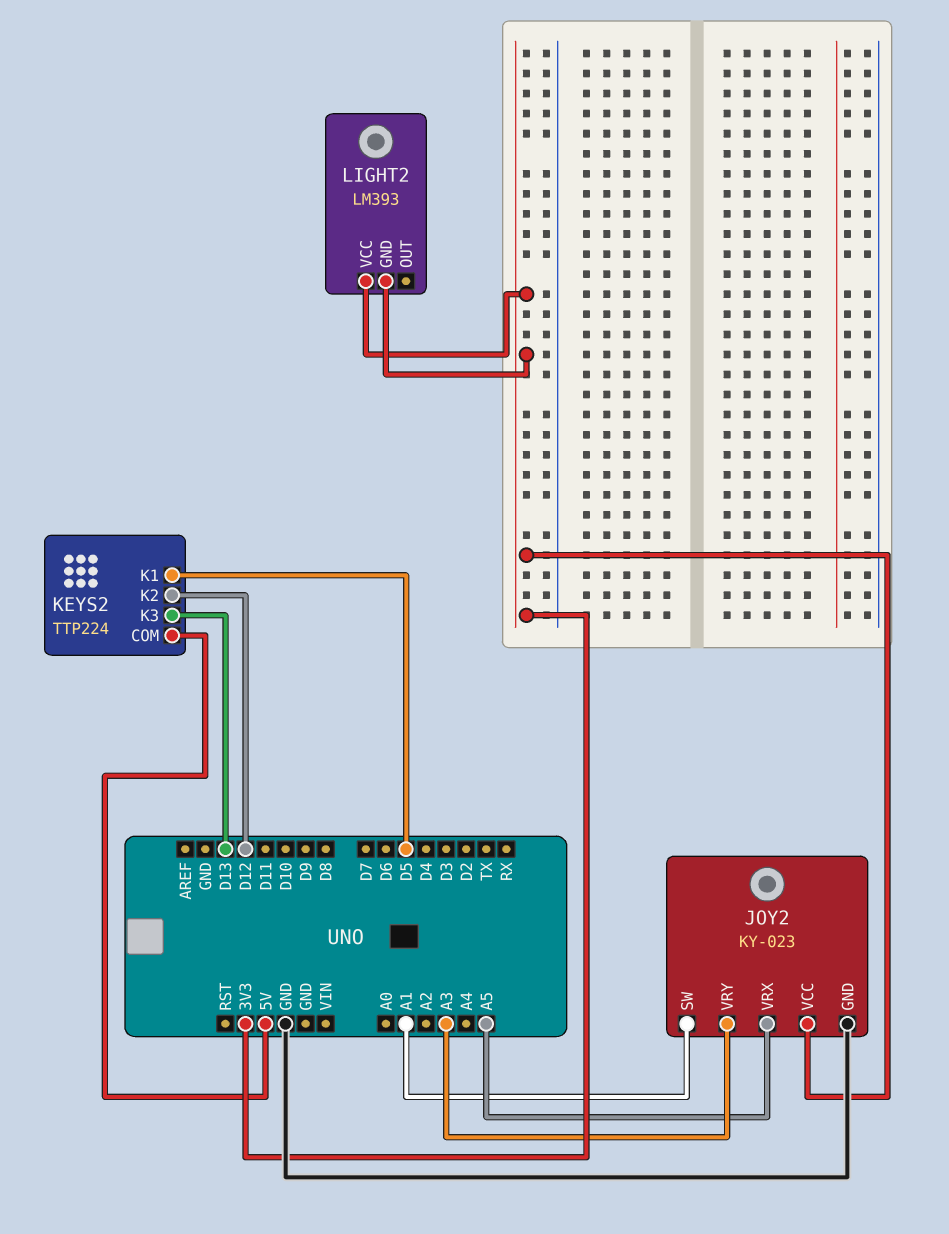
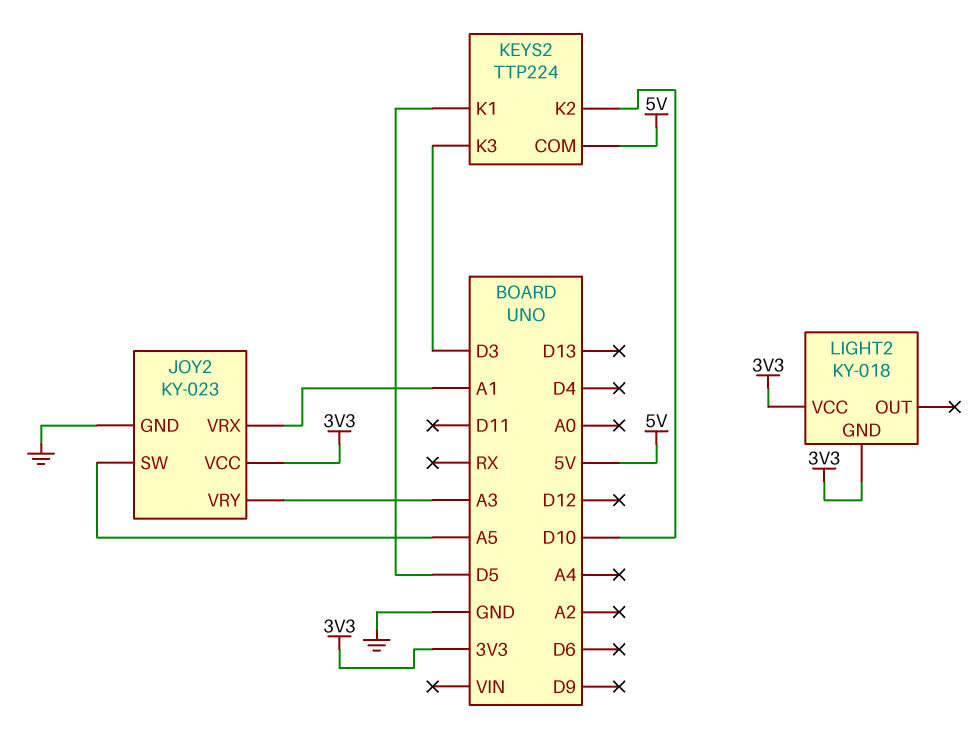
JOY2 pin SW: A1 -> A5
JOY2 pin VRX: A5 -> A1
KEYS2 pin K2: D12 -> D10
KEYS2 pin K3: D13 -> D3
LIGHT2: LM393 -> KY-018

